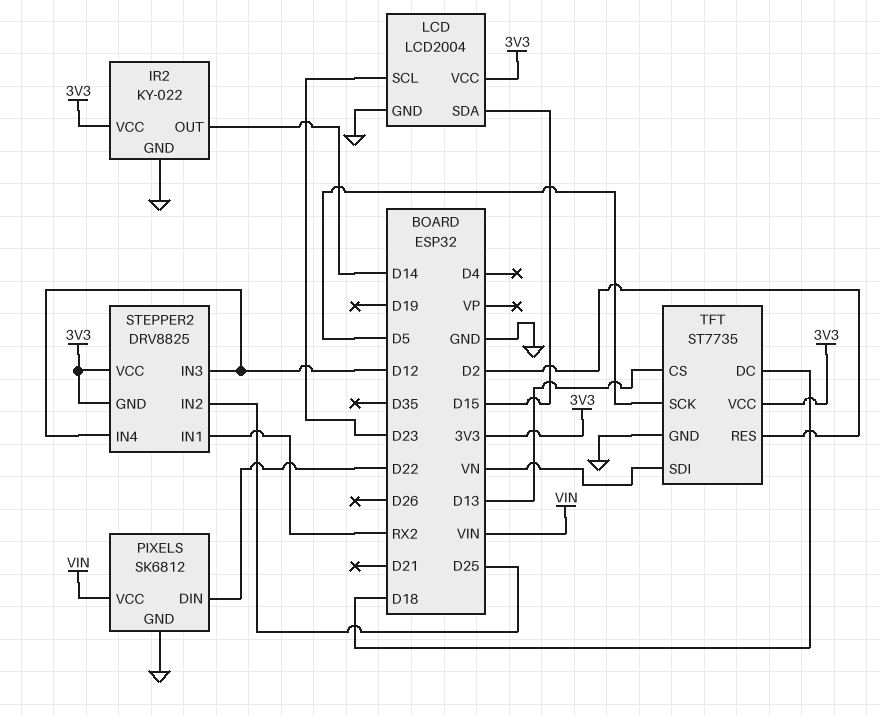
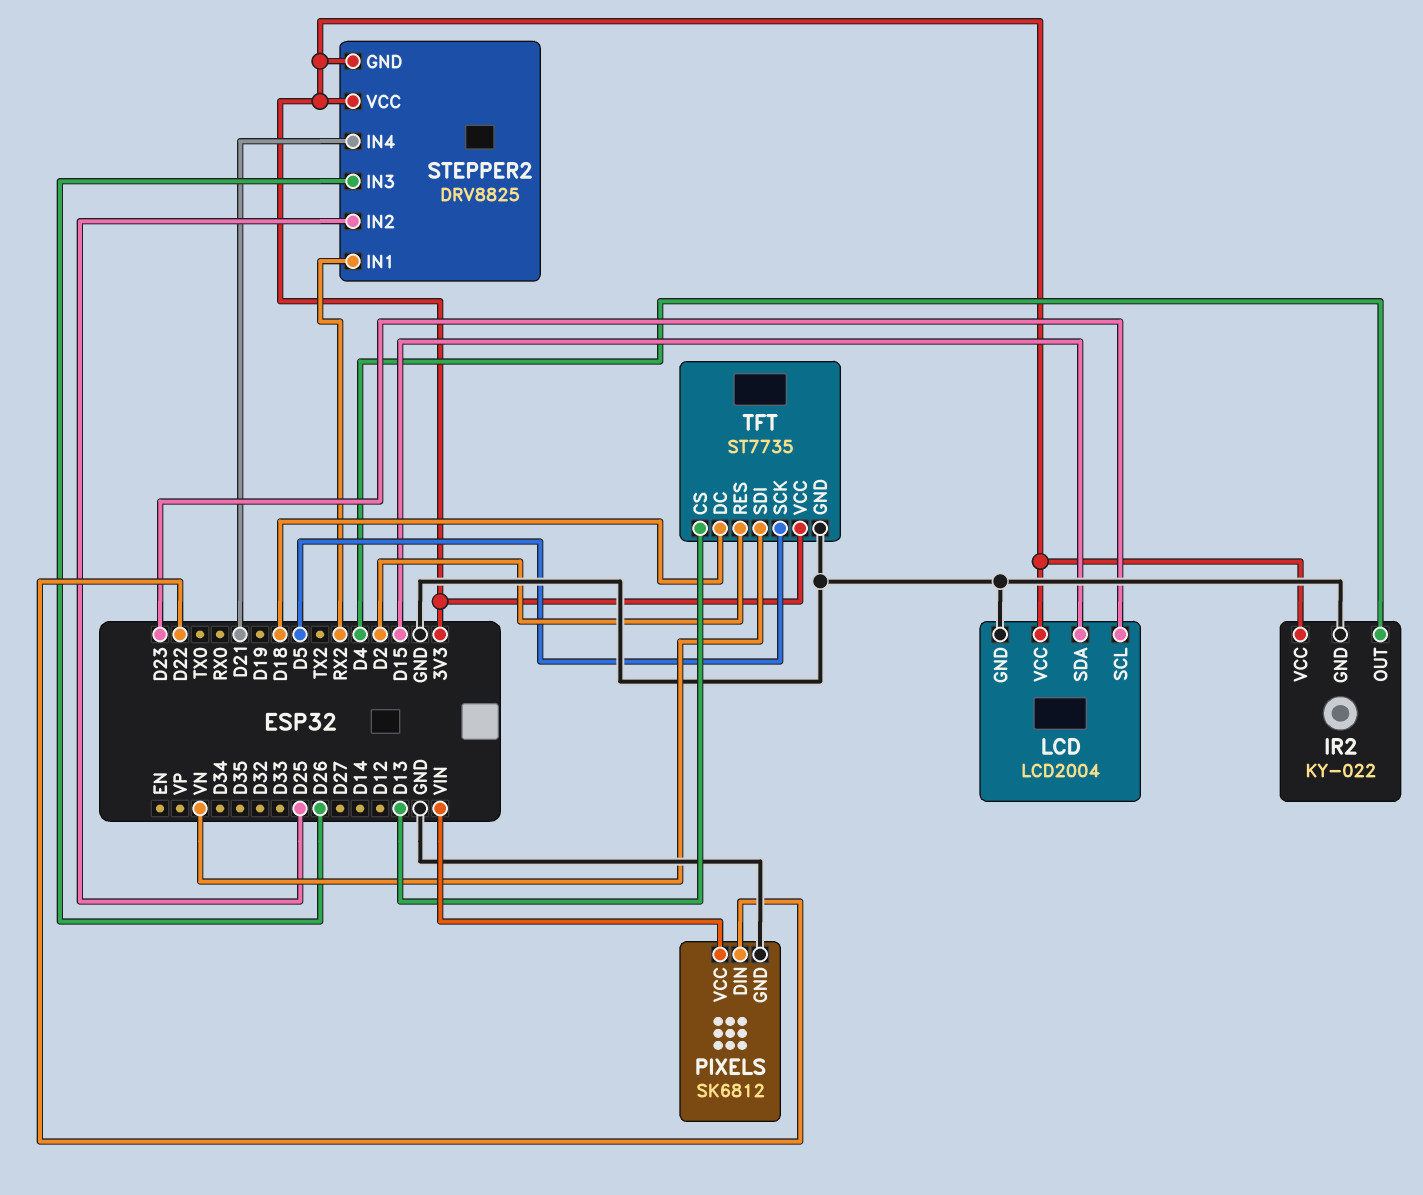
IR2 pin OUT: D14 -> D4
STEPPER2 pin IN3: D12 -> D26
STEPPER2 pin IN4: D12 -> D21

